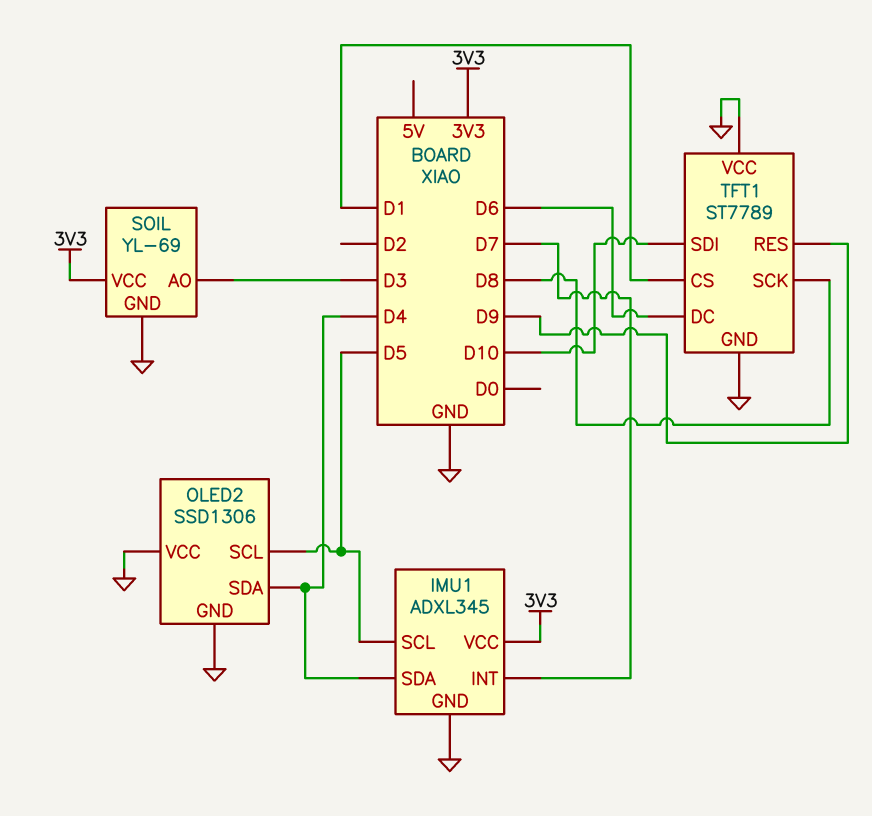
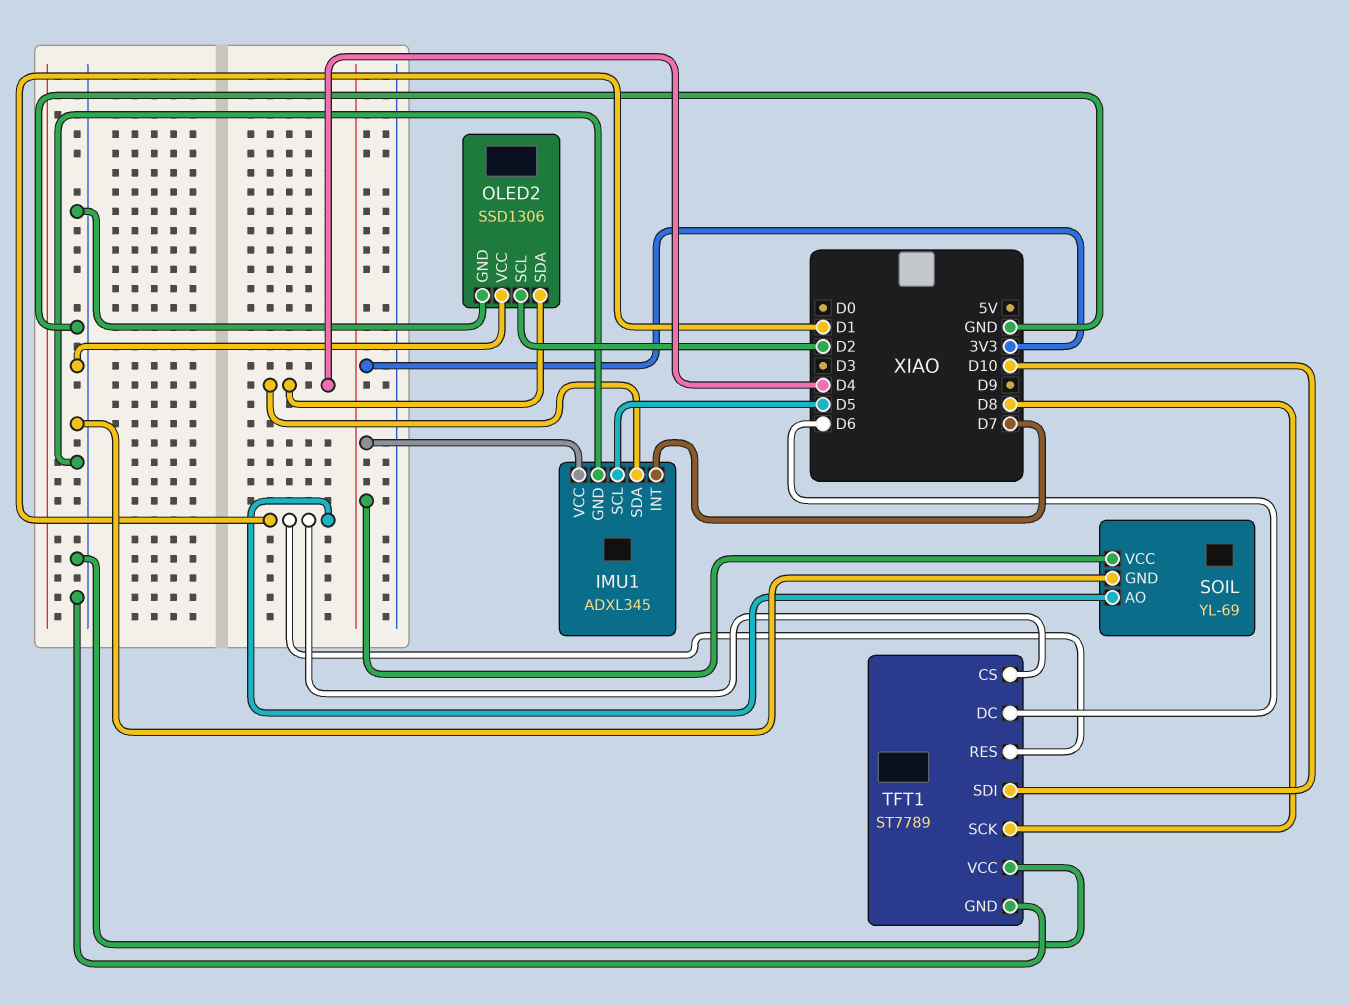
OLED2 pin SCL: D5 -> D2
SOIL pin AO: D3 -> D1
TFT1 pin RES: D9 -> D1

